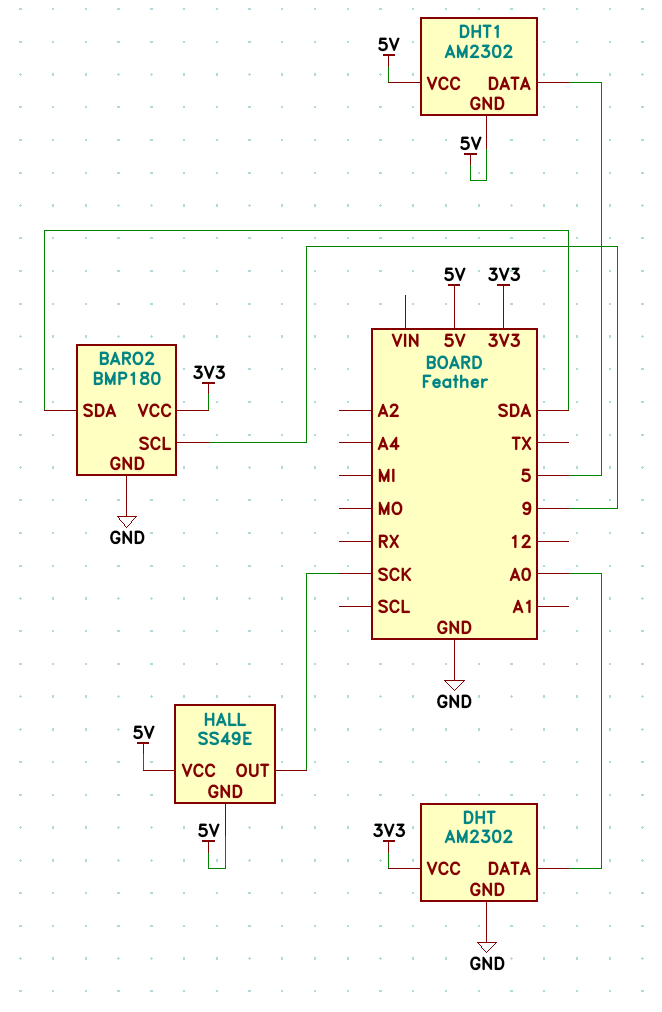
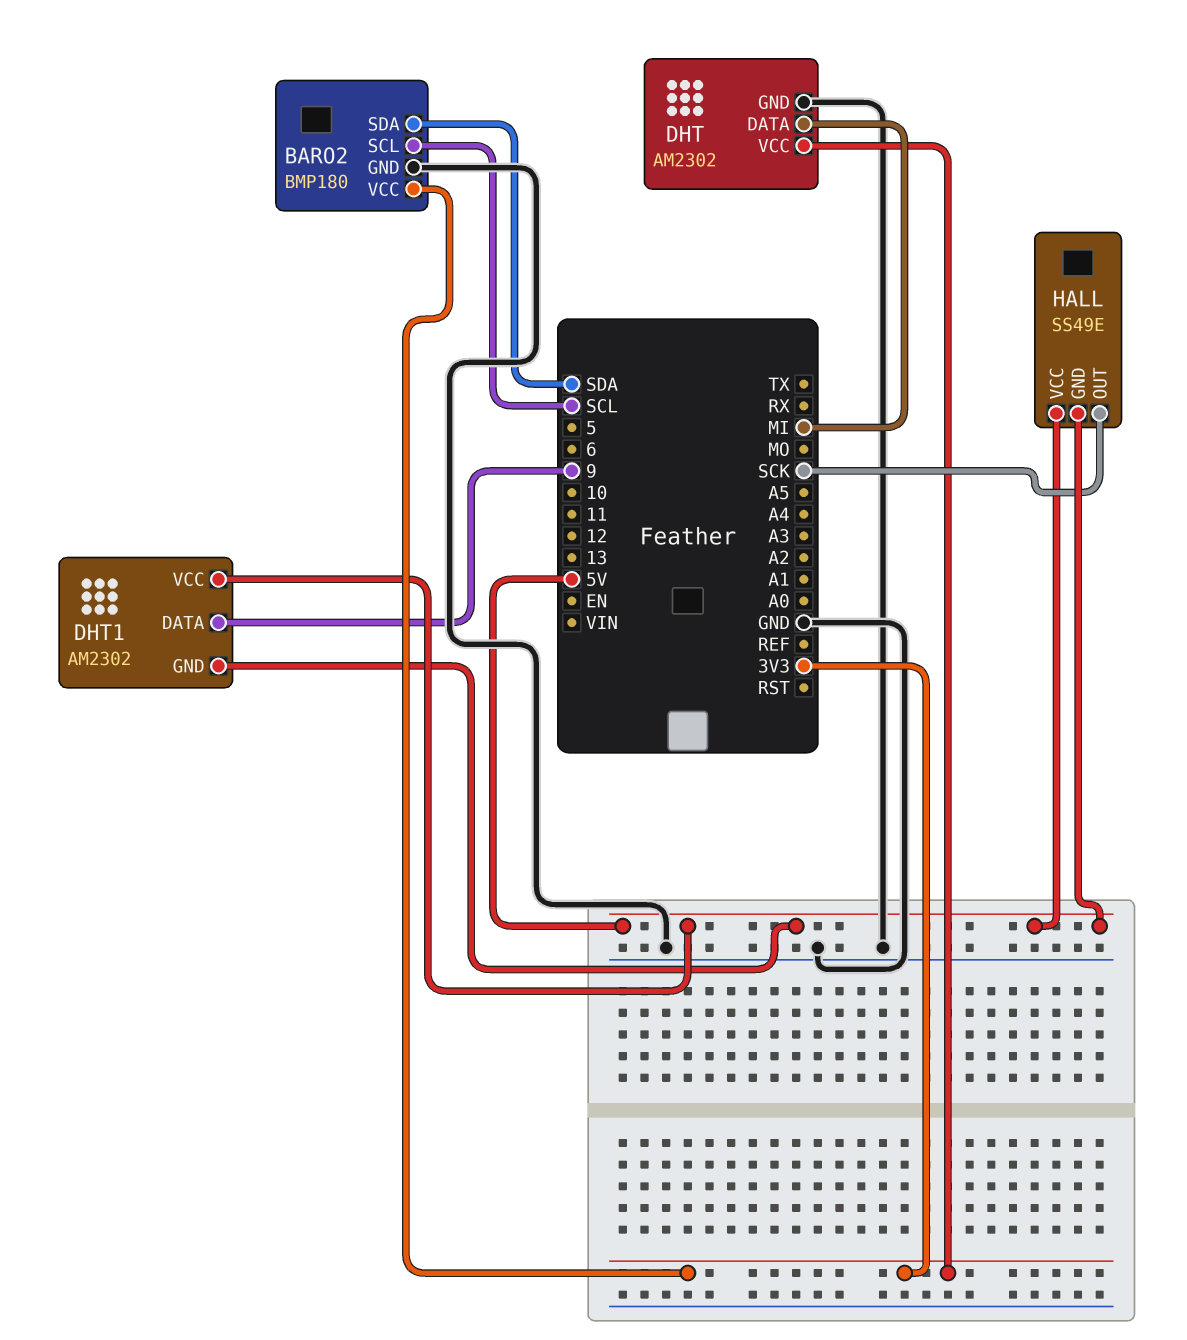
BARO2 pin SCL: 9 -> SCL
DHT pin DATA: A0 -> MI
DHT1 pin DATA: 5 -> 9

